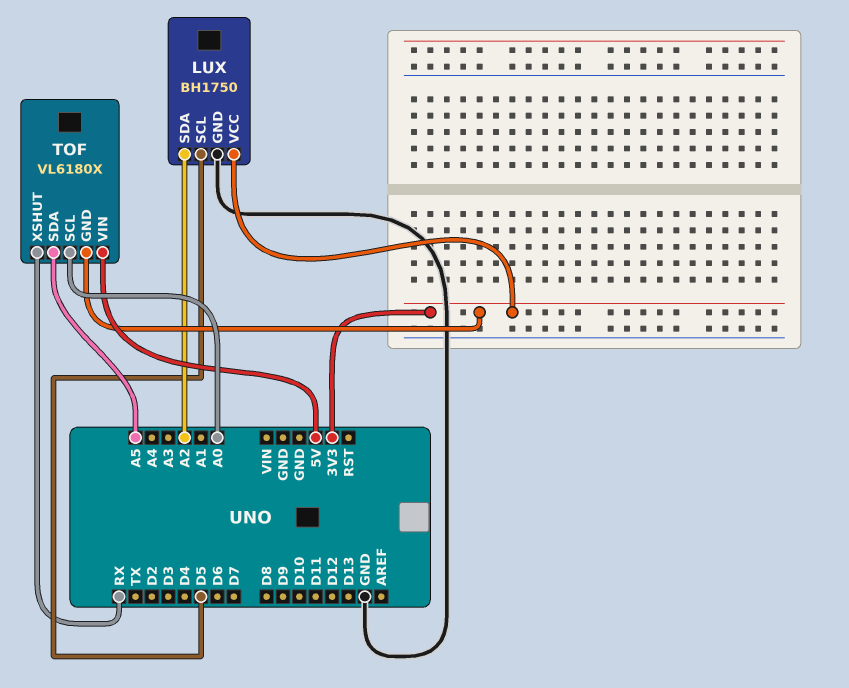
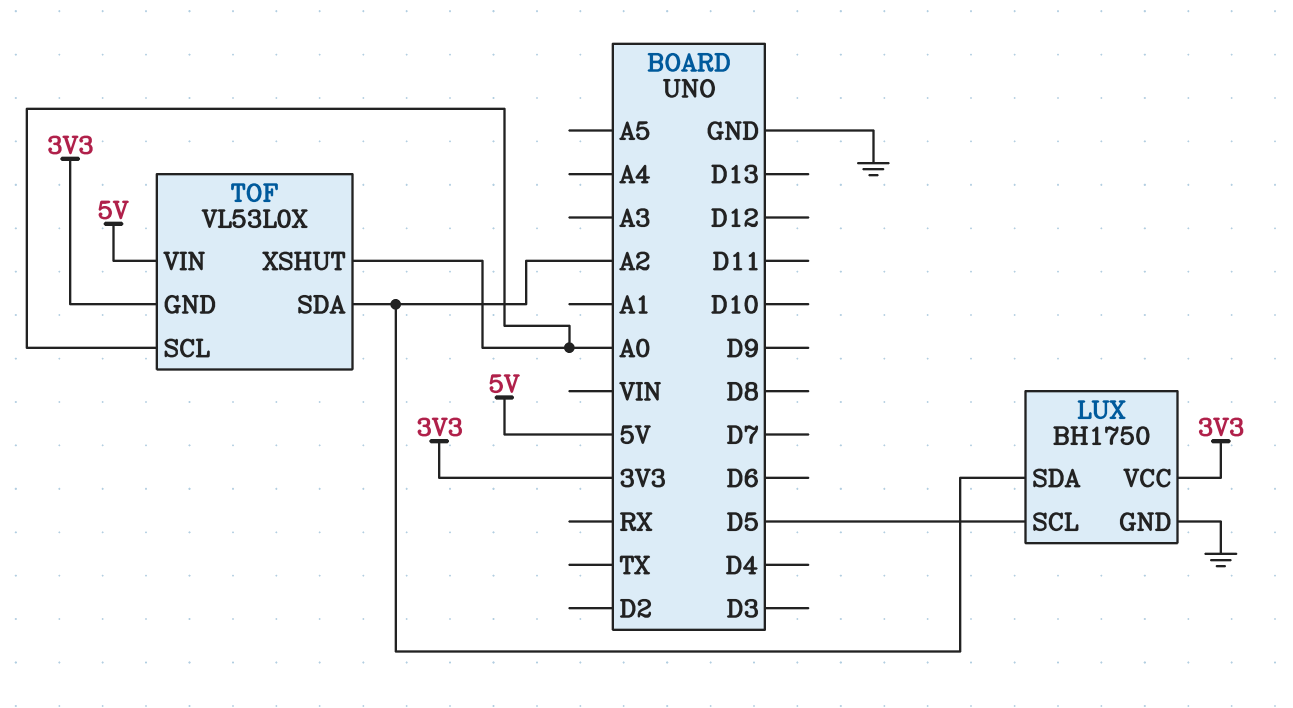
TOF: VL6180X -> VL53L0X
TOF pin SDA: A5 -> A2
TOF pin XSHUT: RX -> A0

